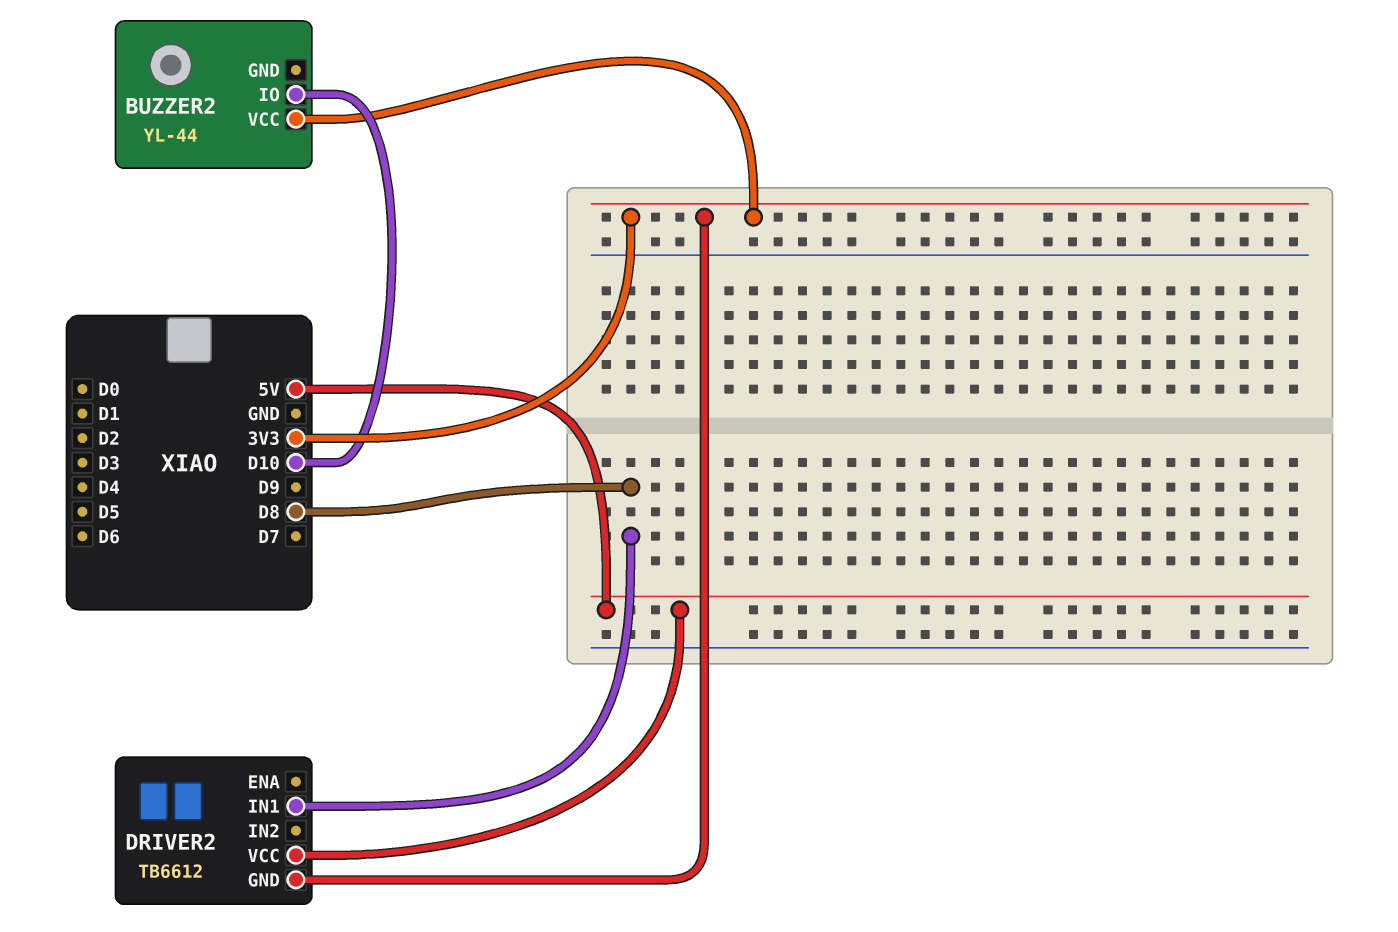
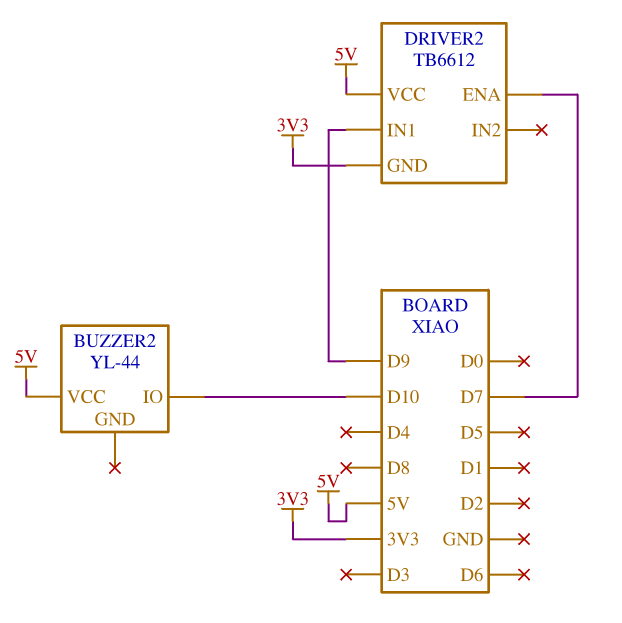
BUZZER2 pin VCC: 3V3 -> 5V
DRIVER2 pin ENA: none -> D7
DRIVER2 pin IN1: D8 -> D9

